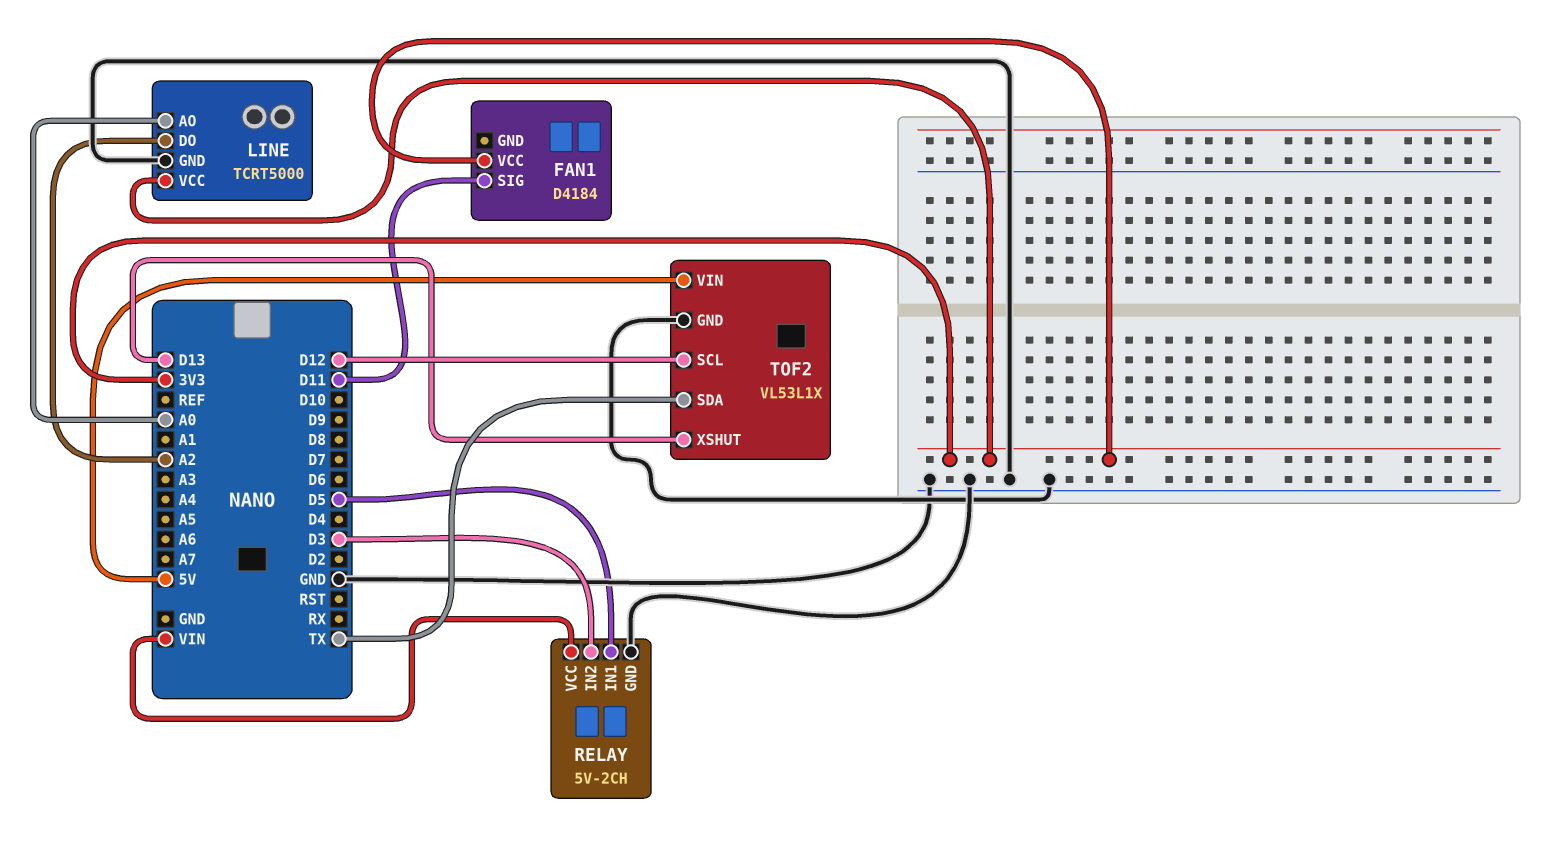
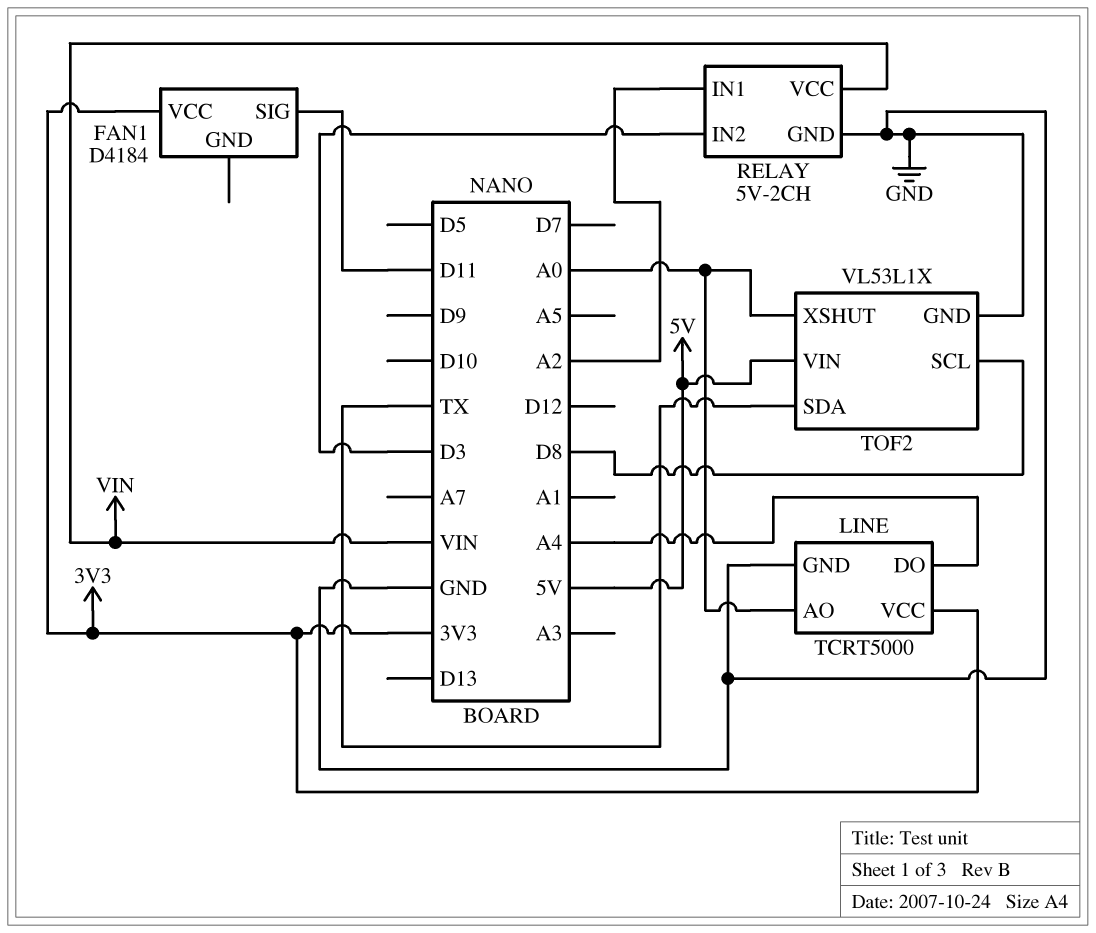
LINE pin DO: A2 -> A4
RELAY pin IN1: D5 -> A2
TOF2 pin SCL: D12 -> D8
TOF2 pin XSHUT: D13 -> A0

